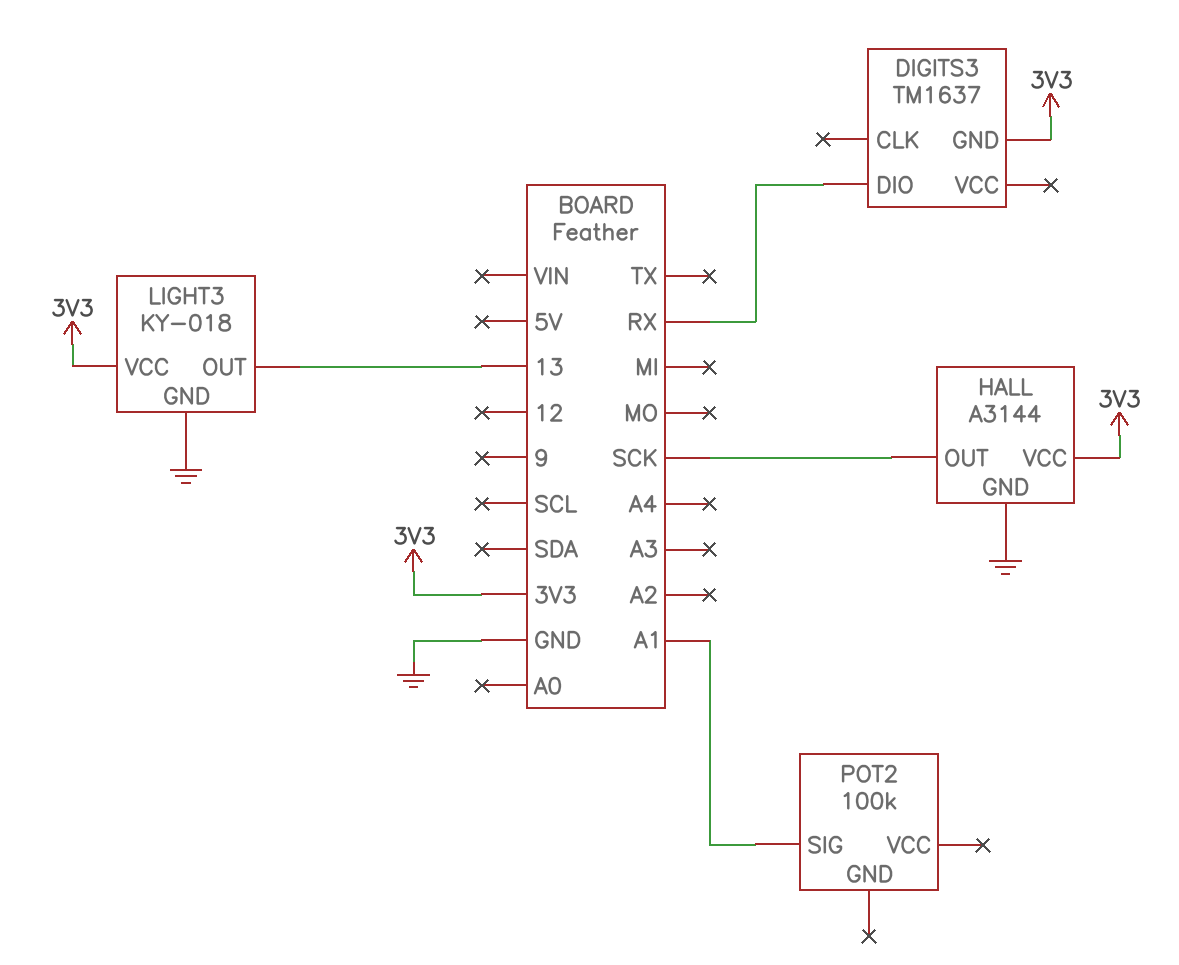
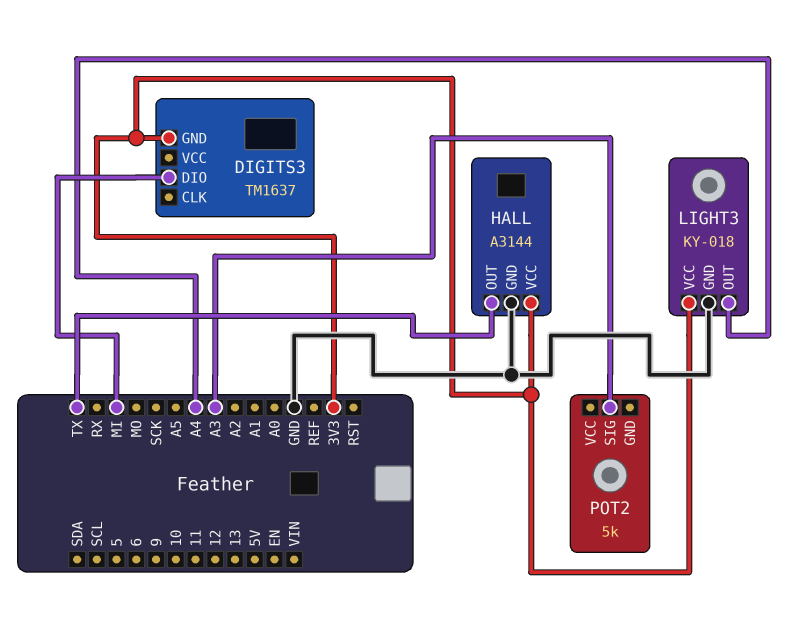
DIGITS3 pin DIO: RX -> MI
HALL pin OUT: SCK -> TX
LIGHT3 pin OUT: 13 -> A4
POT2: 100k -> 5k
POT2 pin SIG: A1 -> A3

